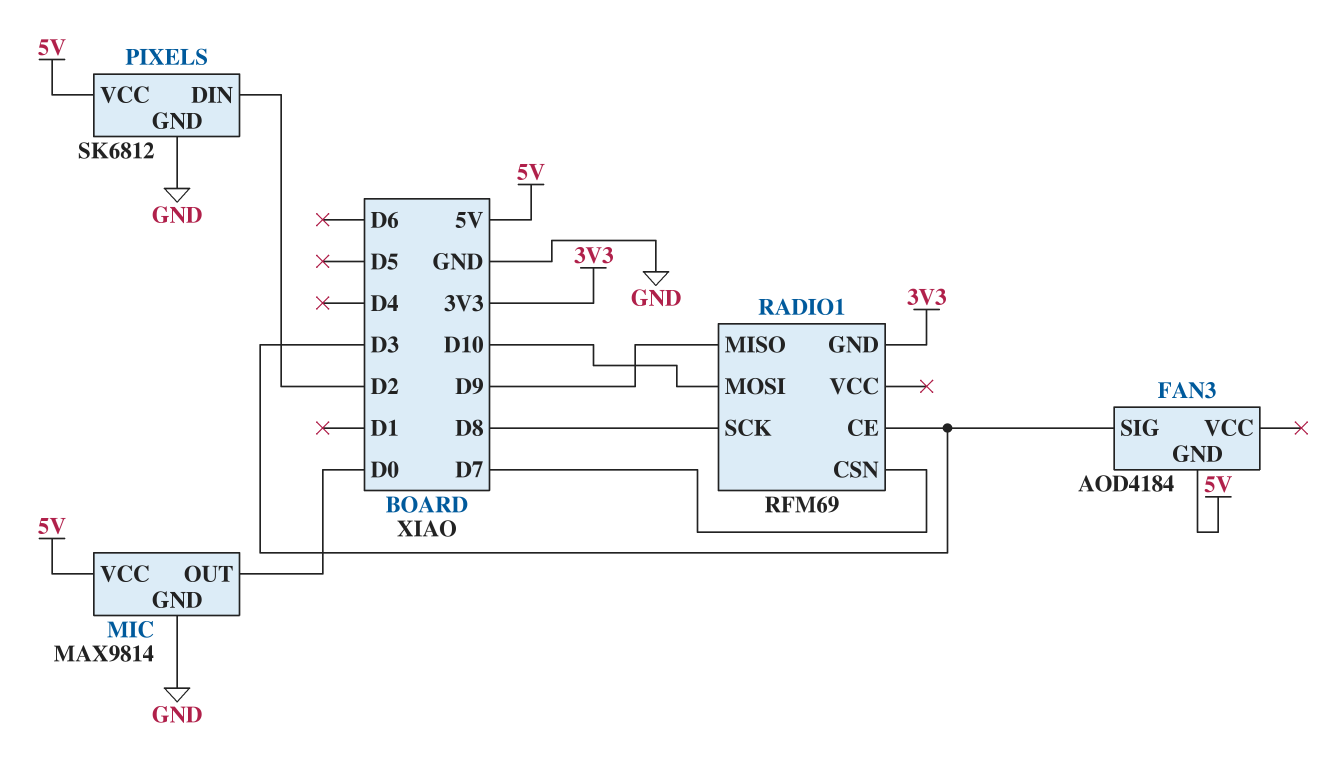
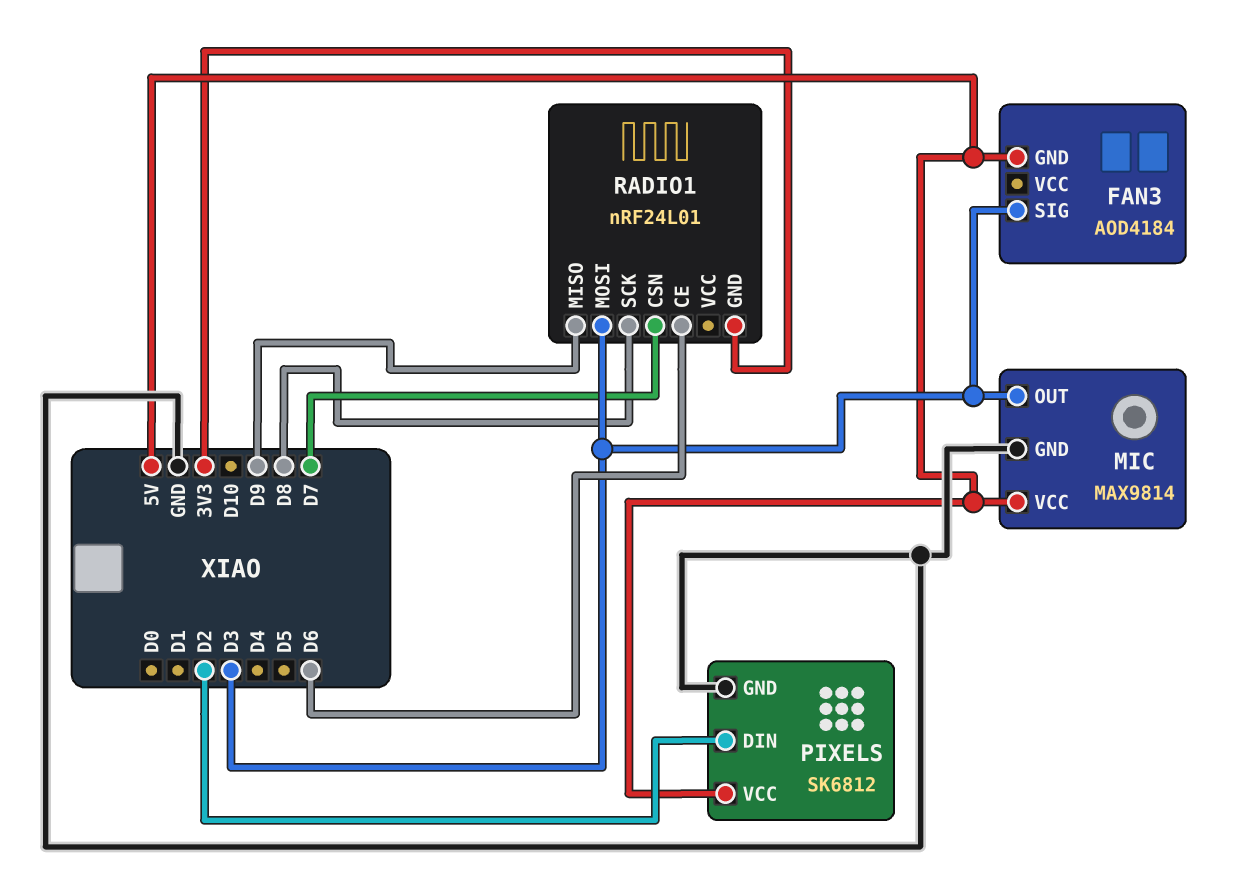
MIC pin OUT: D0 -> D3
RADIO1: RFM69 -> nRF24L01
RADIO1 pin CE: D3 -> D6
RADIO1 pin MOSI: D10 -> D3

